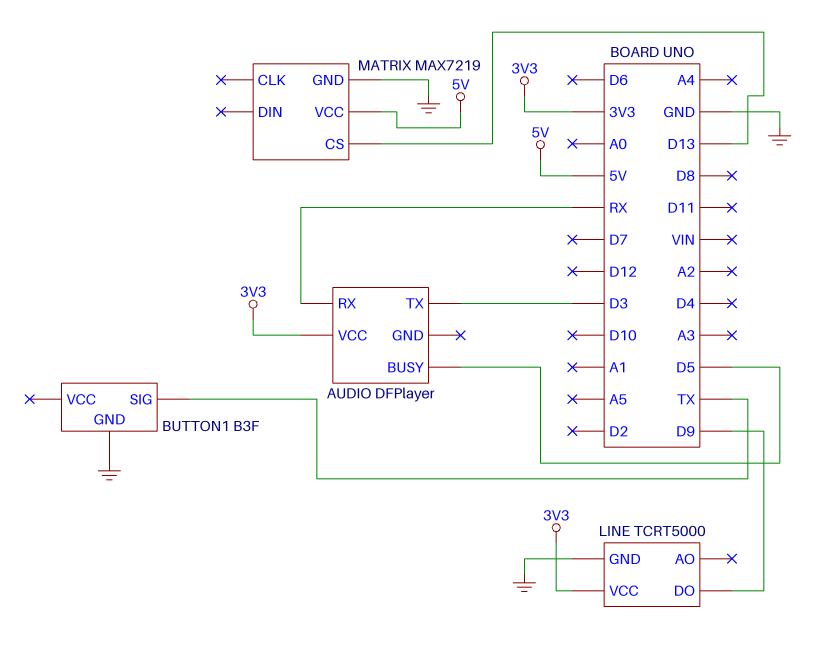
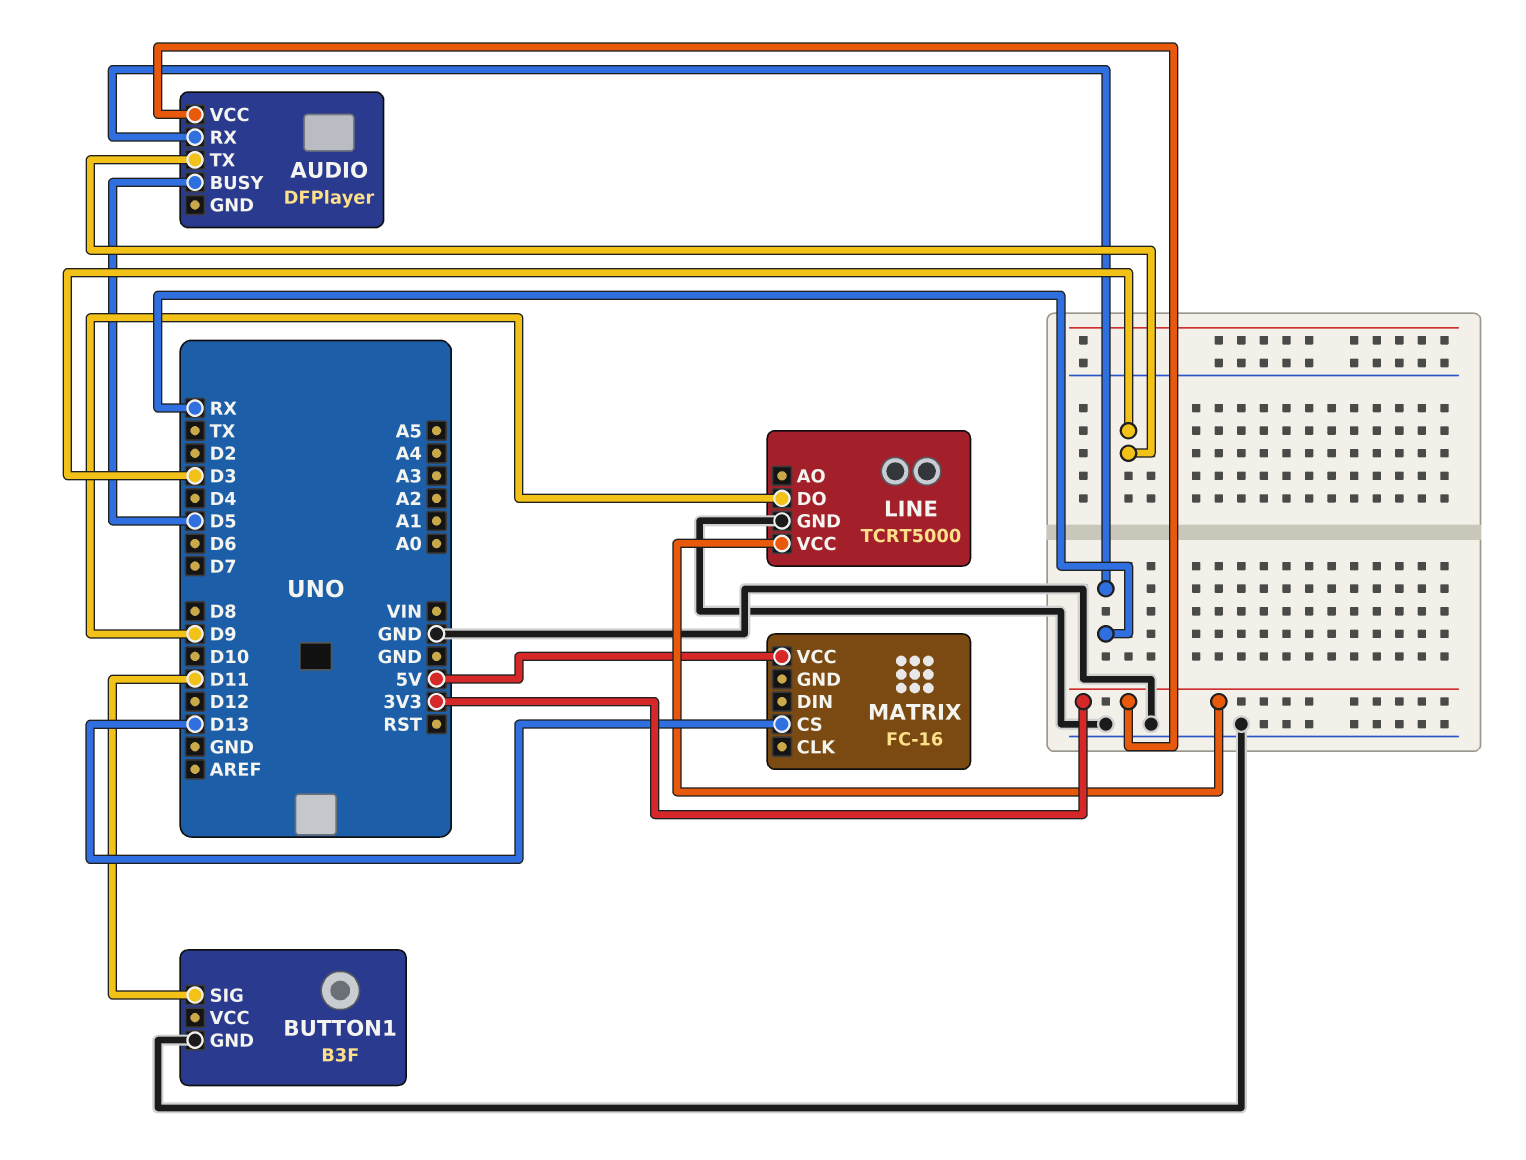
BUTTON1 pin SIG: TX -> D11
MATRIX: MAX7219 -> FC-16
MATRIX pin GND: GND -> none

